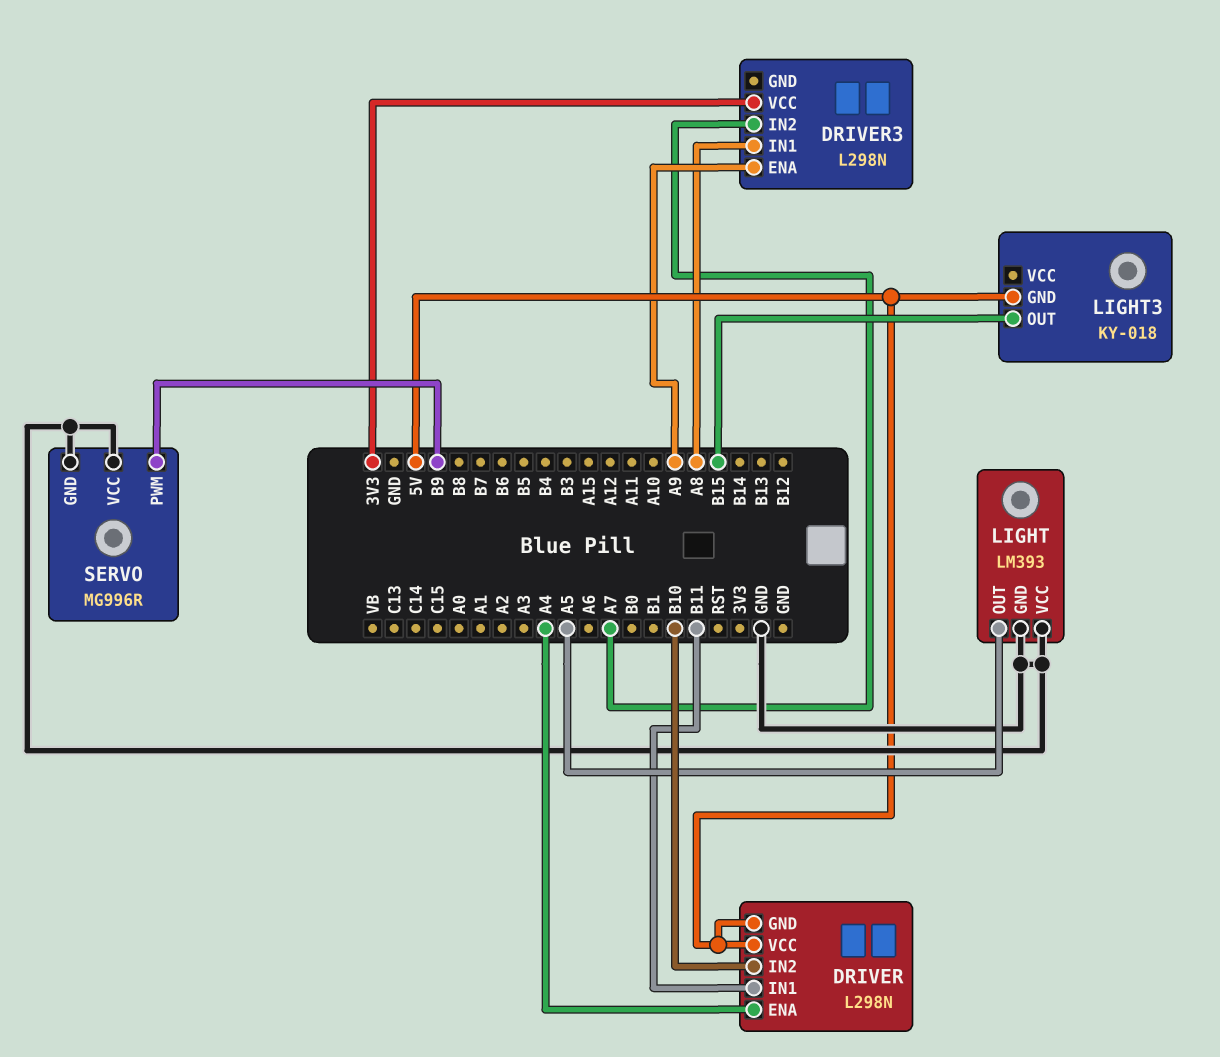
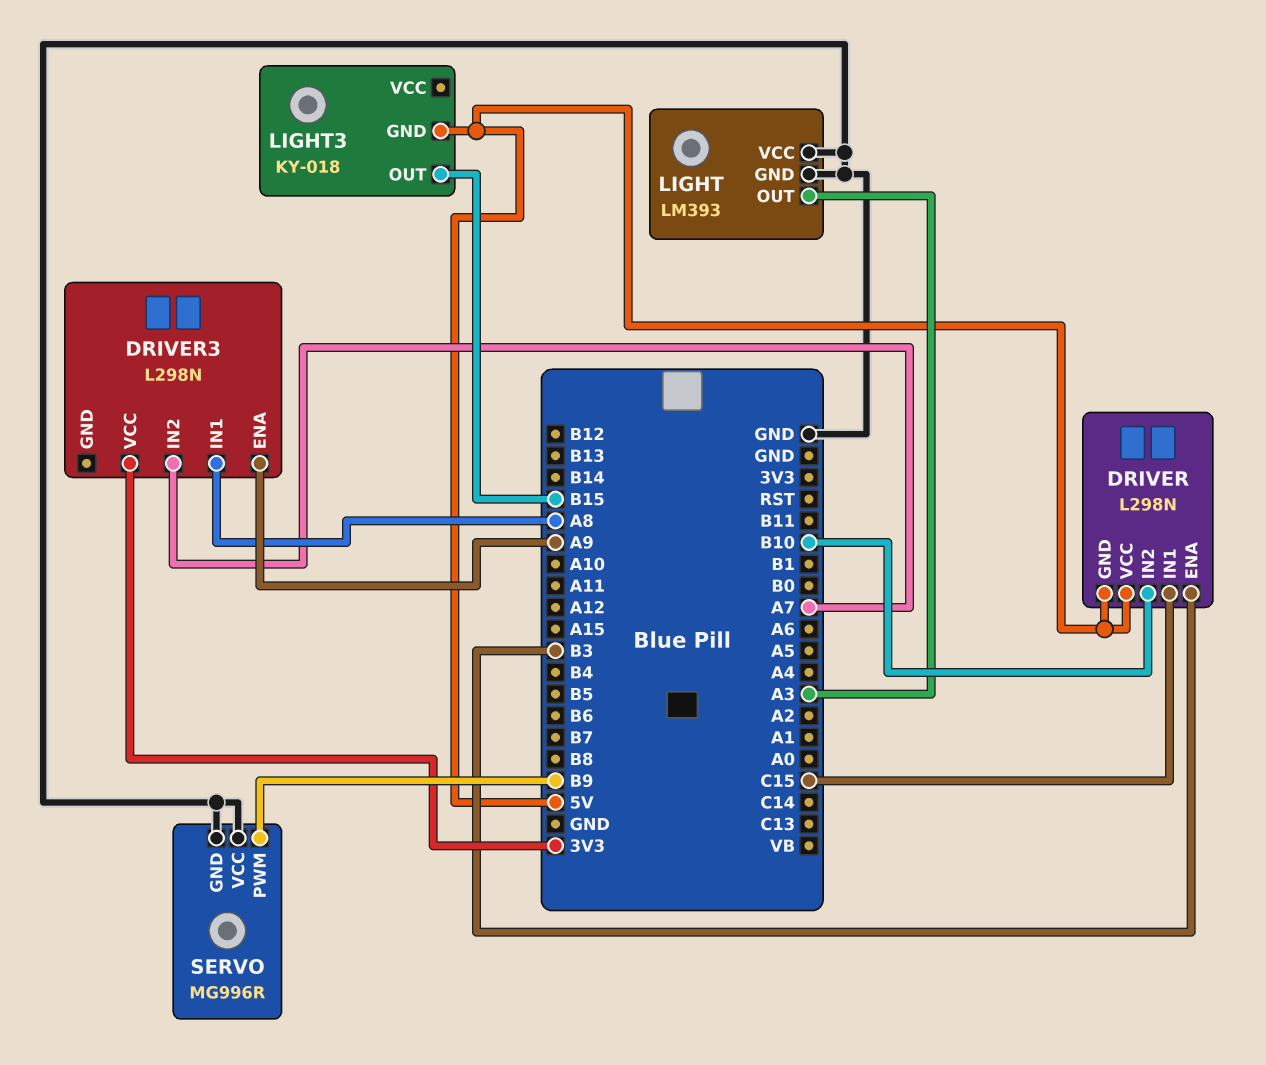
DRIVER pin ENA: A4 -> B3
DRIVER pin IN1: B11 -> C15
LIGHT pin OUT: A5 -> A3

